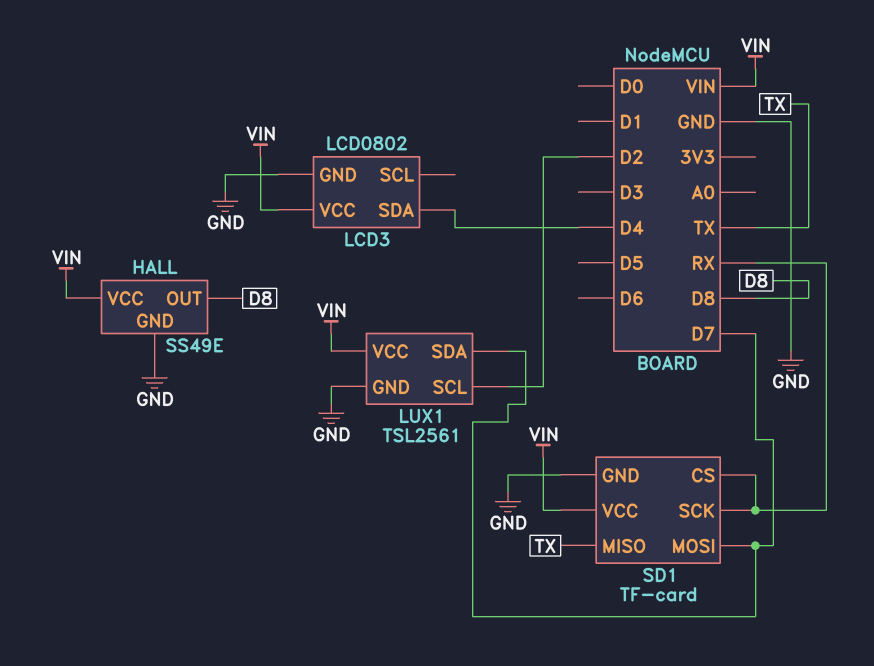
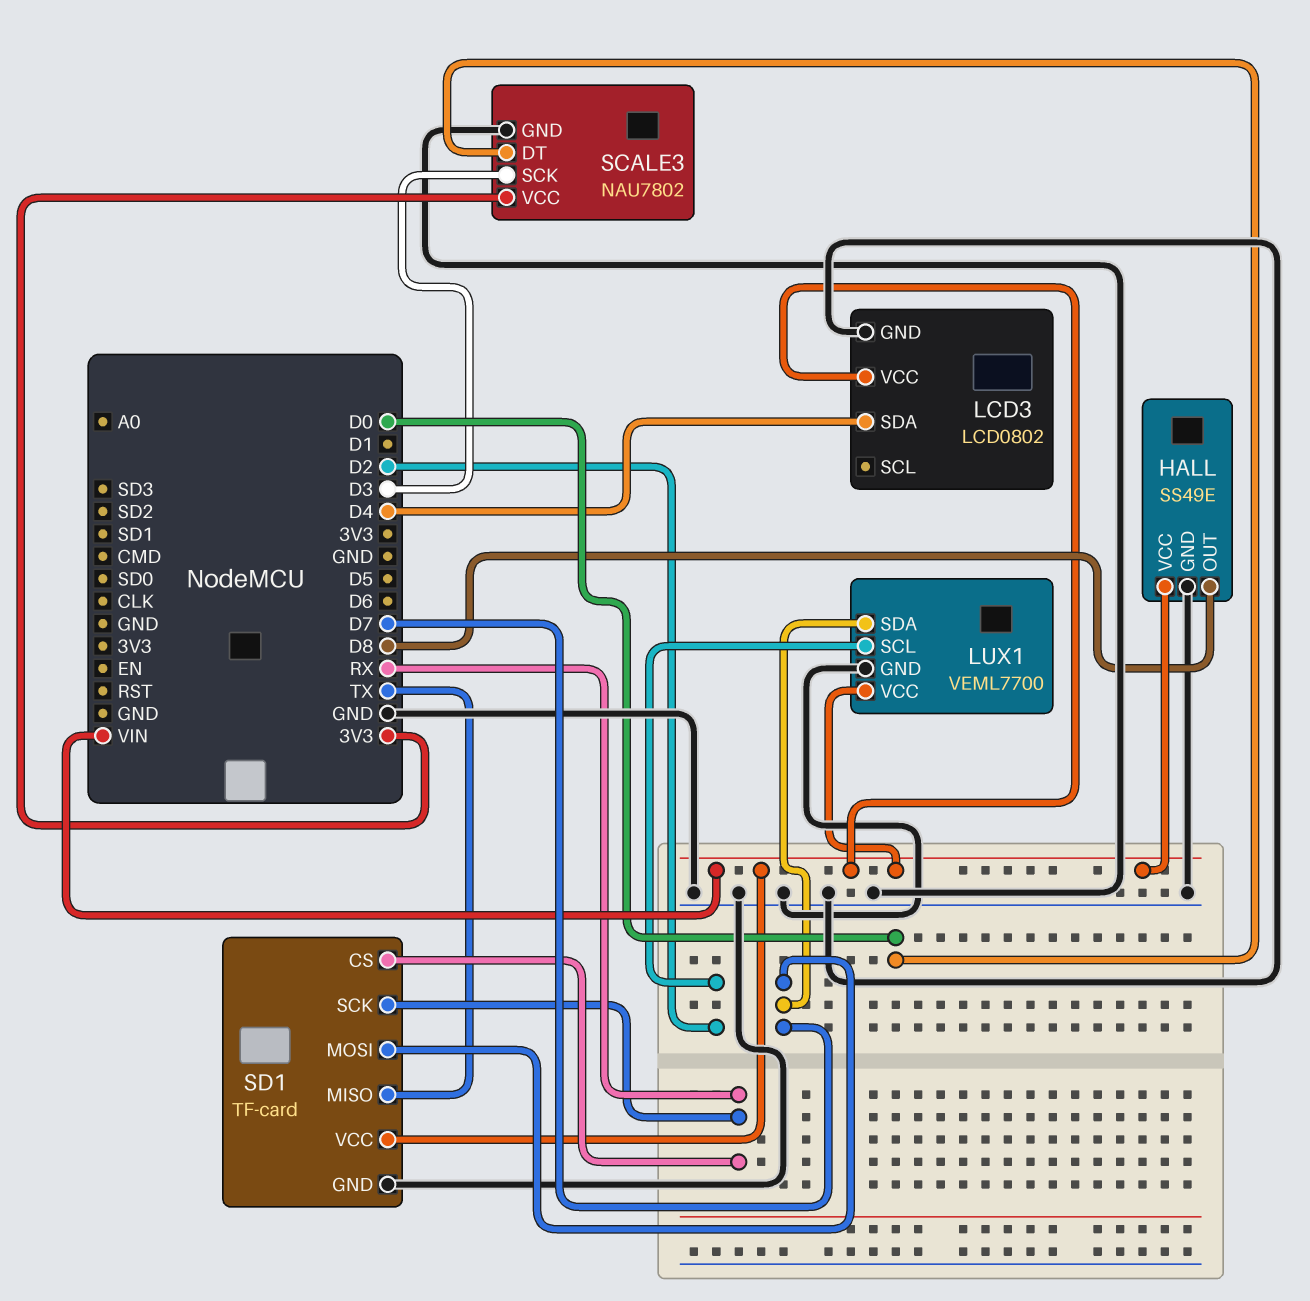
LUX1: TSL2561 -> VEML7700
SCALE3: none -> NAU7802
SCALE3 pin DT: none -> D0
SCALE3 pin GND: none -> GND
SCALE3 pin SCK: none -> D3
SCALE3 pin VCC: none -> 3V3

